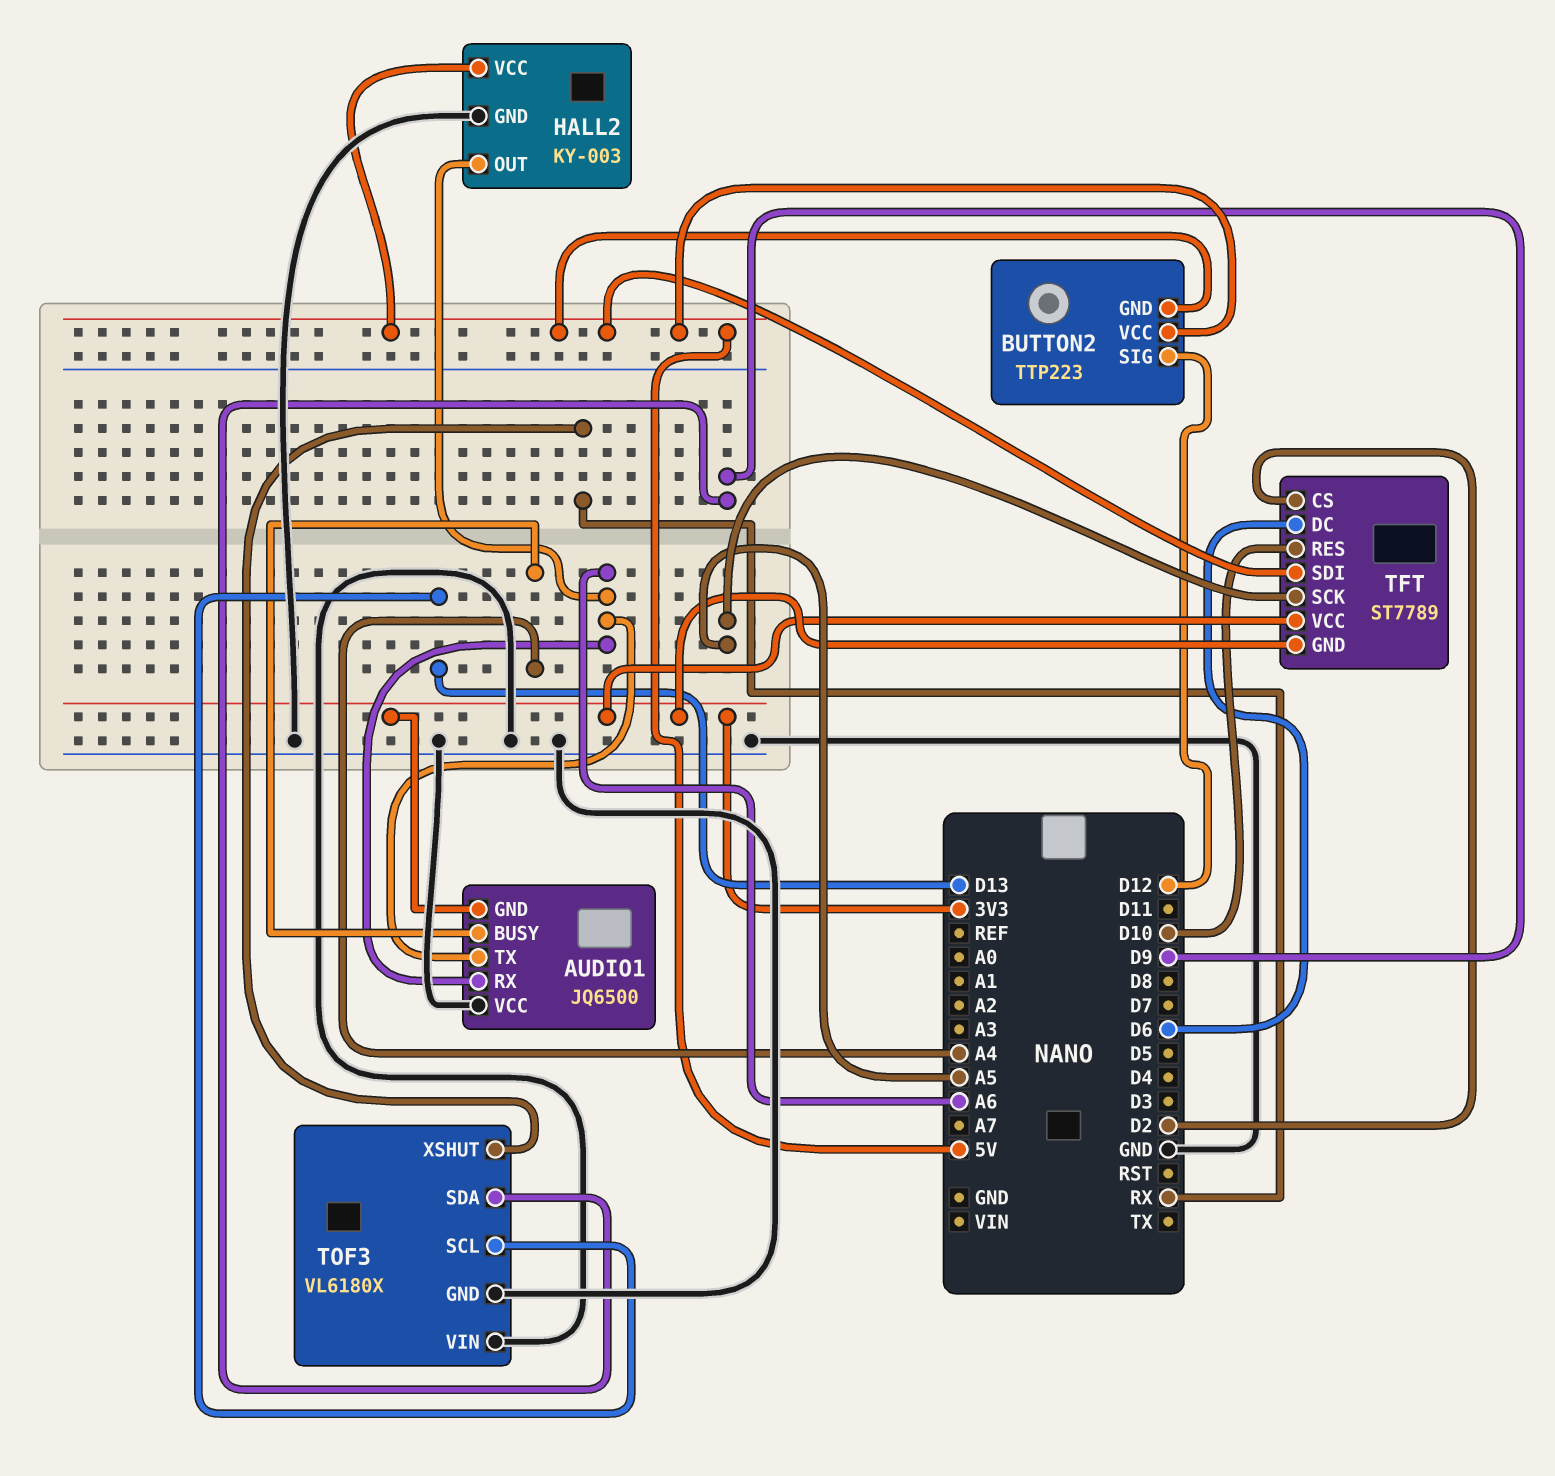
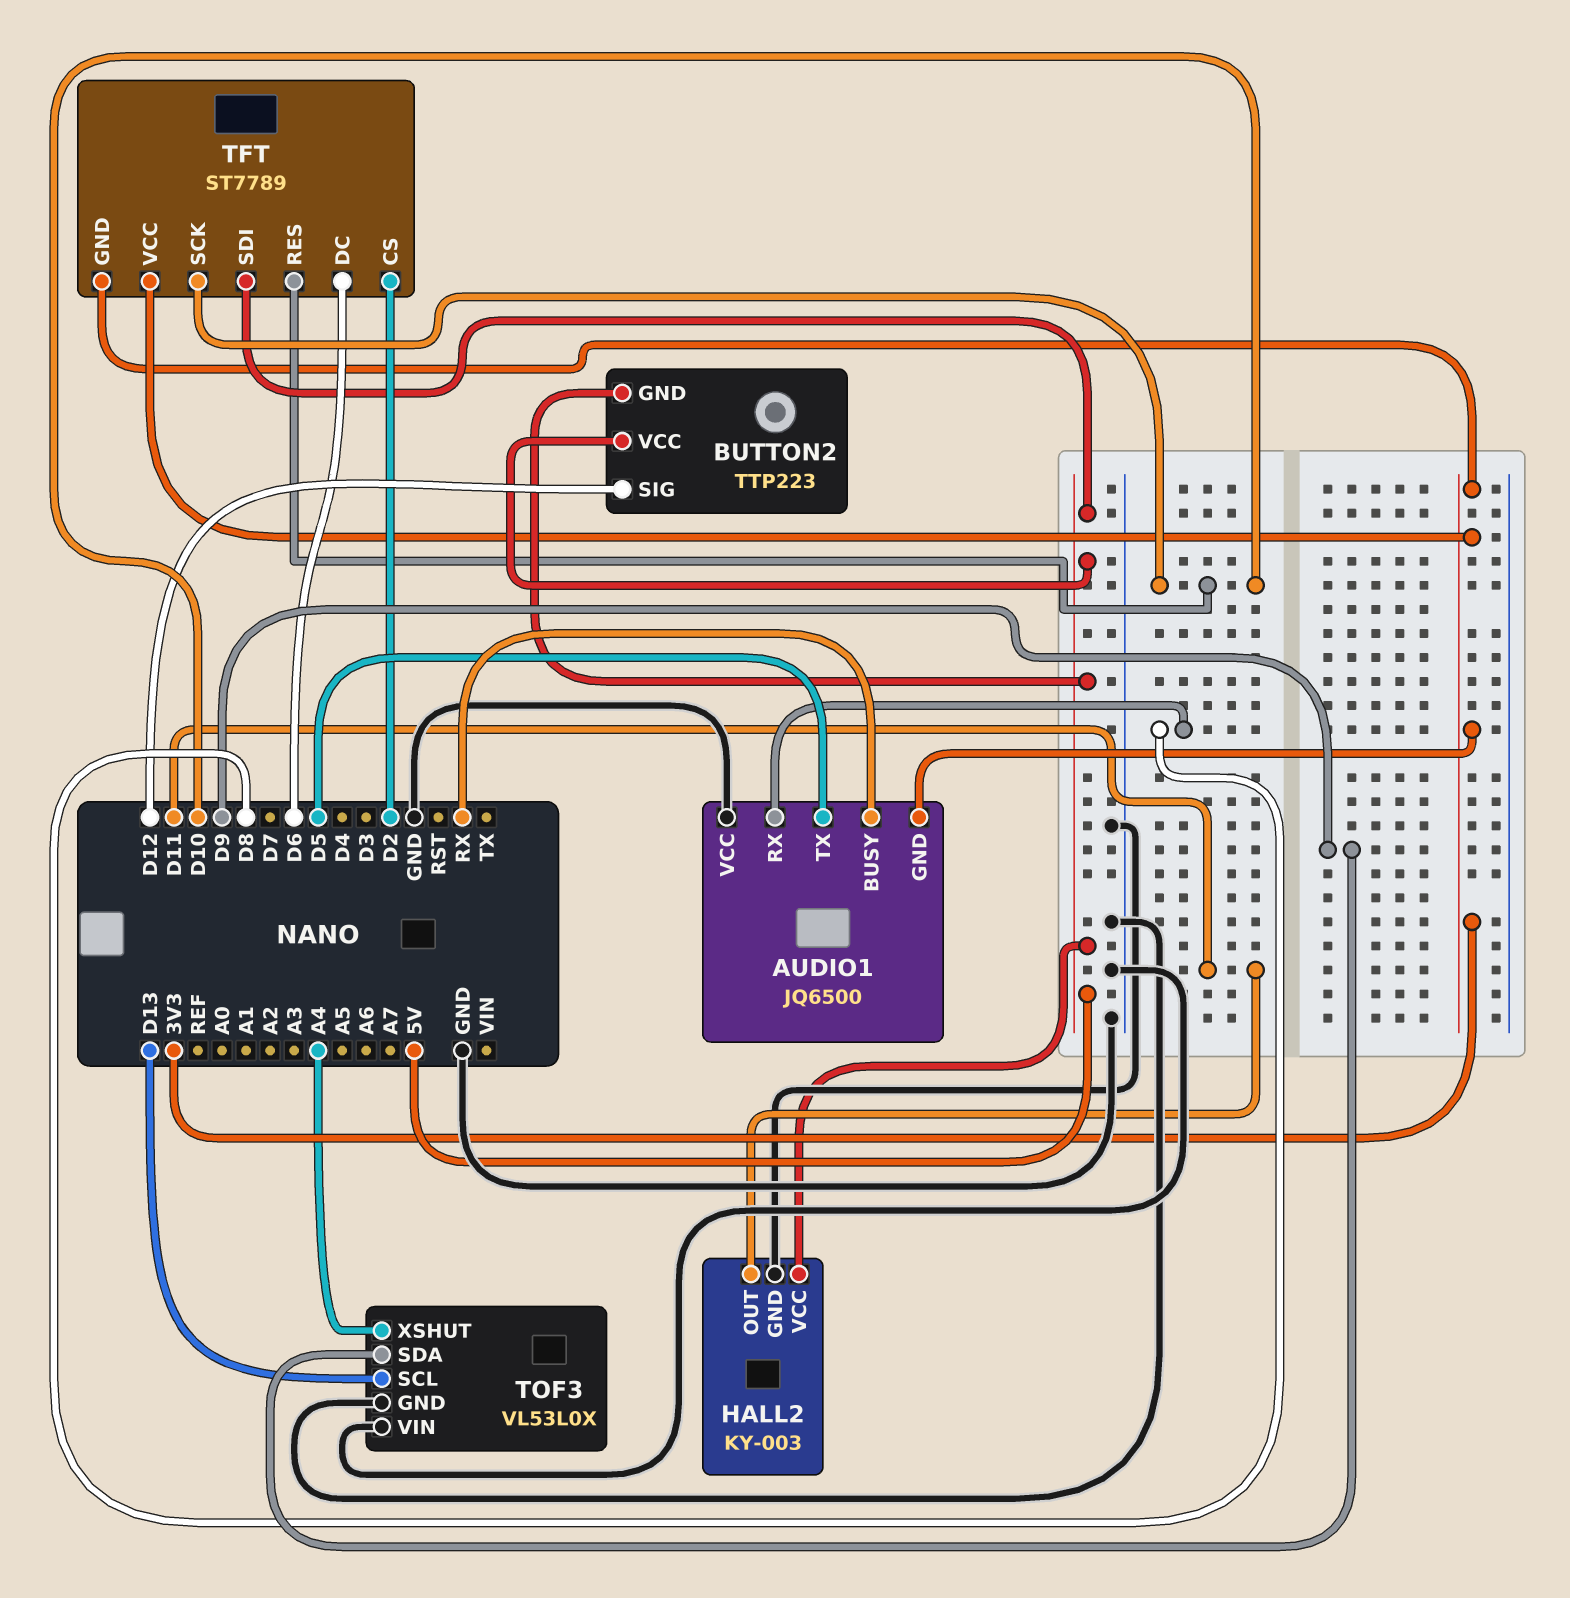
AUDIO1 pin BUSY: A4 -> RX
AUDIO1 pin RX: A6 -> D8
AUDIO1 pin TX: A6 -> D5
HALL2 pin OUT: A6 -> D11
TFT pin SCK: A5 -> D10
TOF3: VL6180X -> VL53L0X
TOF3 pin XSHUT: RX -> A4

